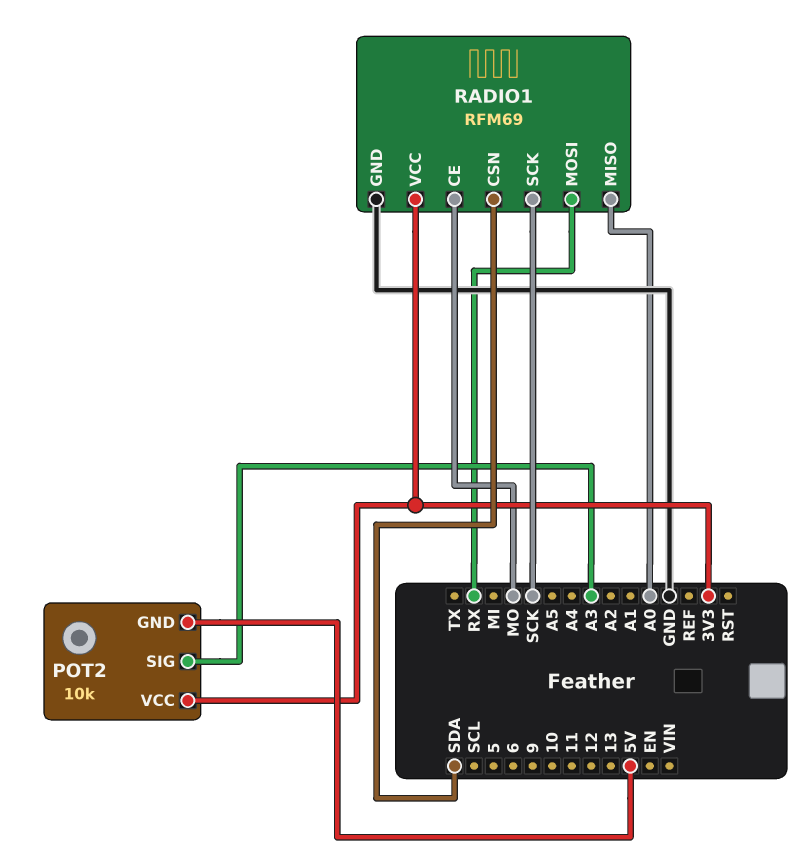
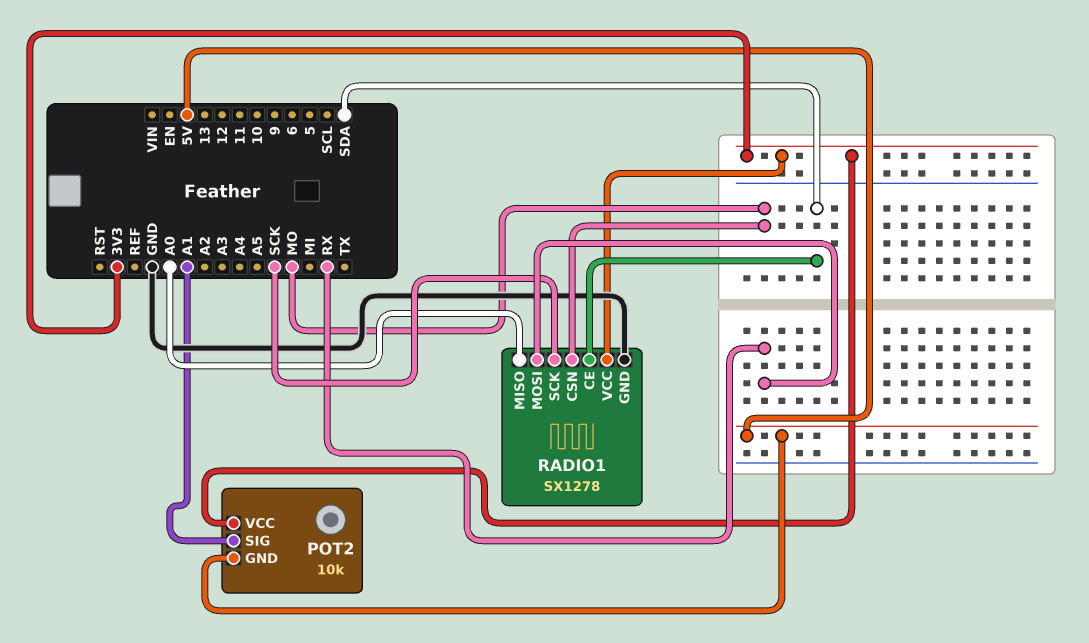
POT2 pin SIG: A3 -> A1
RADIO1: RFM69 -> SX1278
RADIO1 pin CE: MO -> SDA
RADIO1 pin CSN: SDA -> MO

